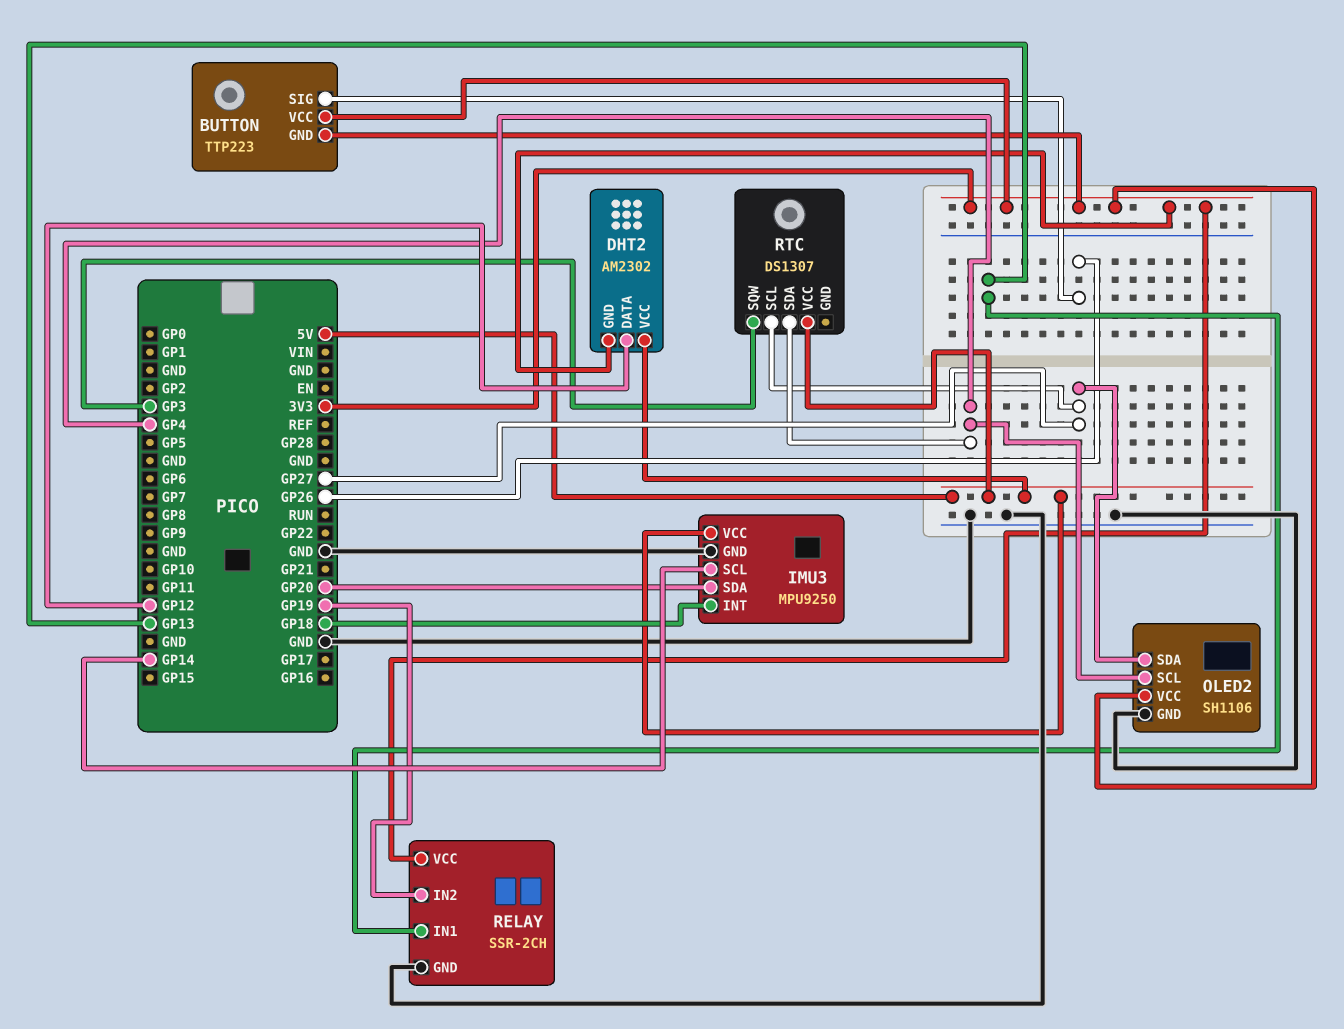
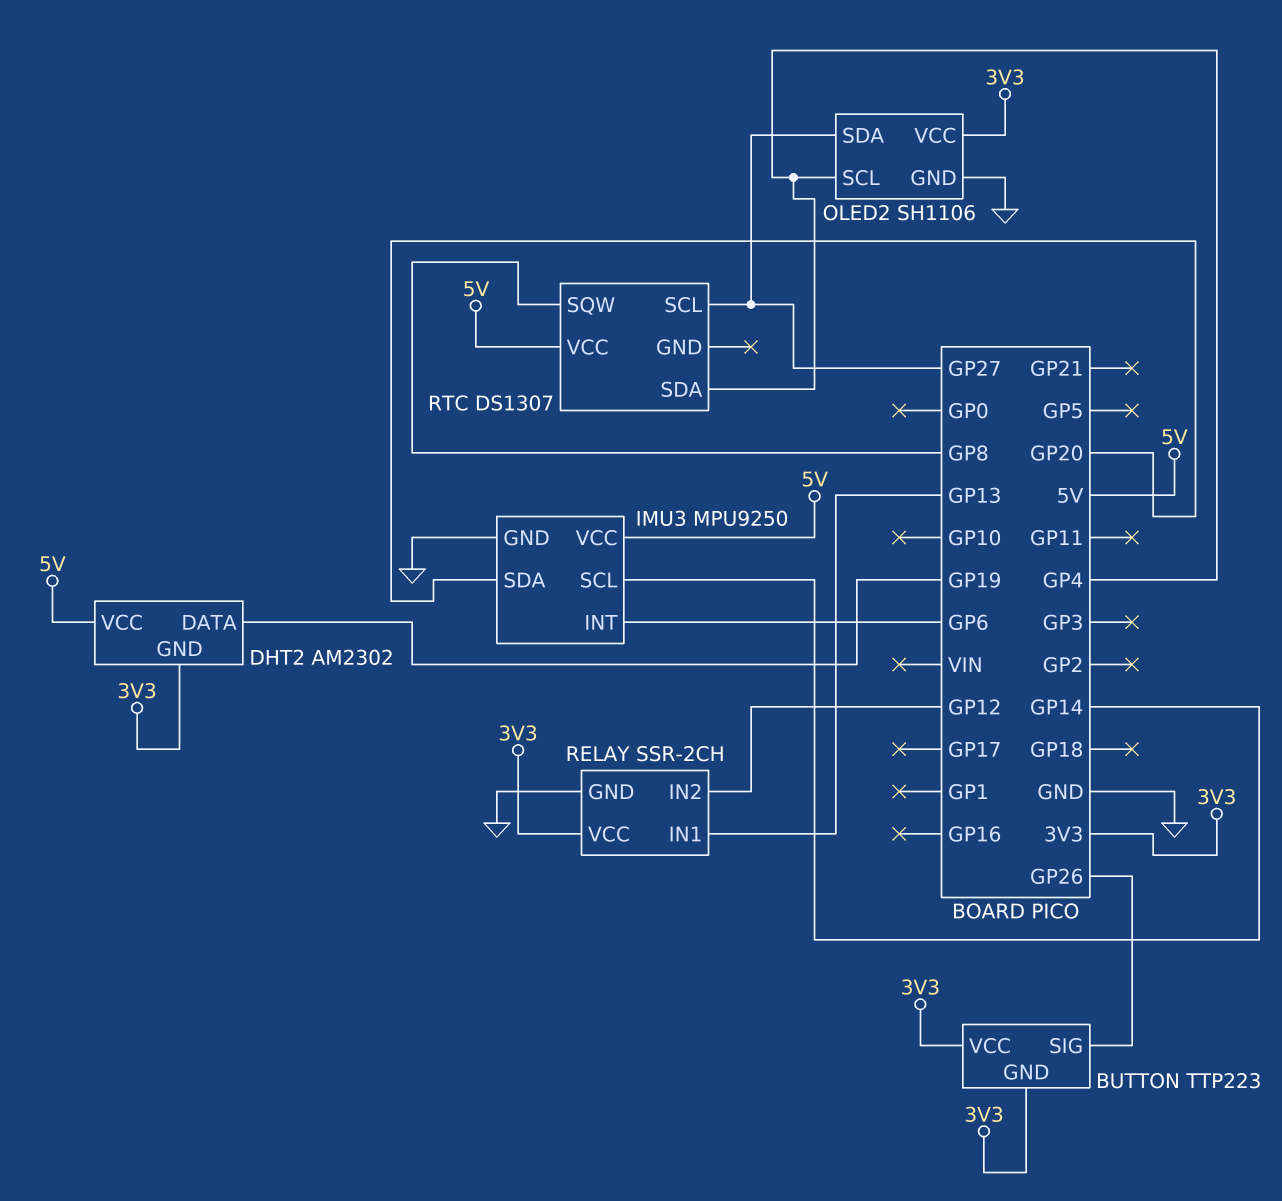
DHT2 pin DATA: GP12 -> GP19
IMU3 pin INT: GP18 -> GP6
RELAY pin IN2: GP19 -> GP12
RTC pin SQW: GP3 -> GP8

